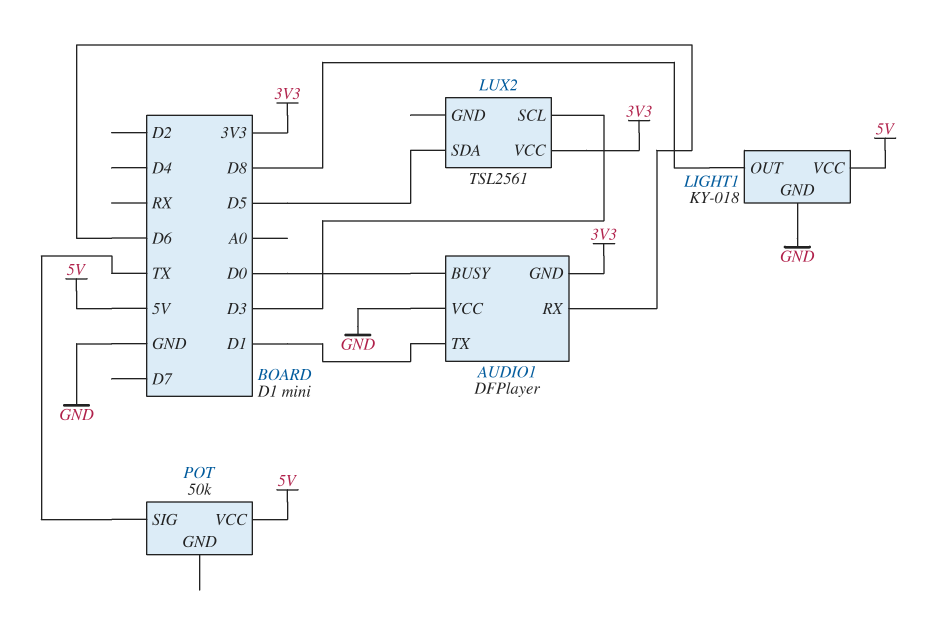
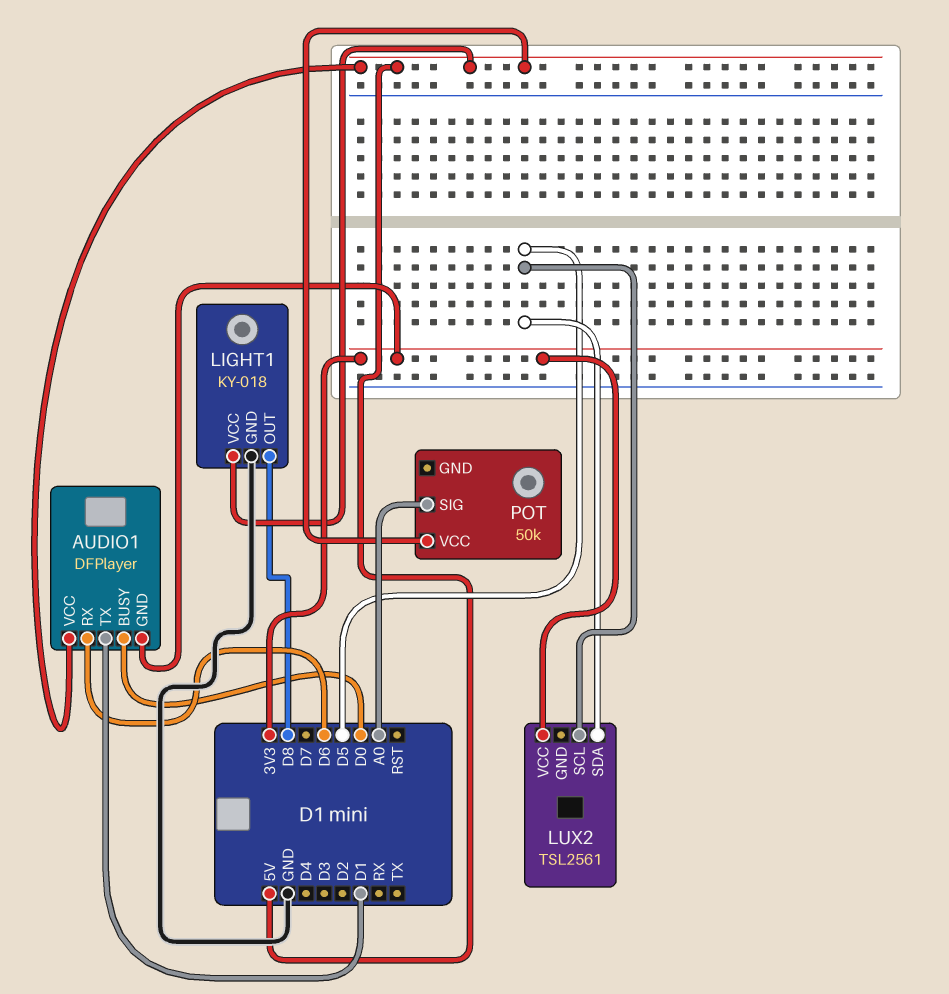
AUDIO1 pin VCC: GND -> 5V
LUX2 pin SCL: D3 -> D5
POT pin SIG: TX -> A0

